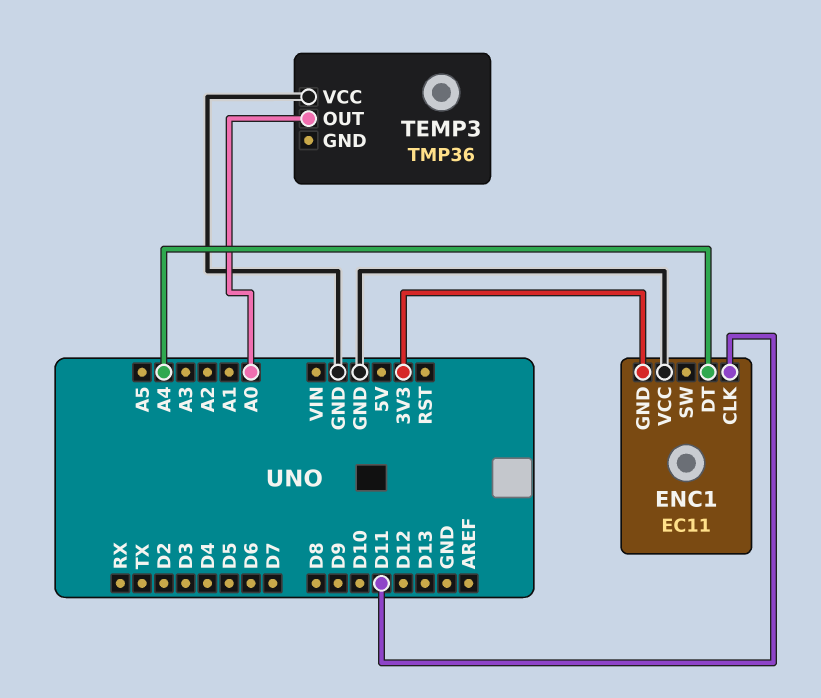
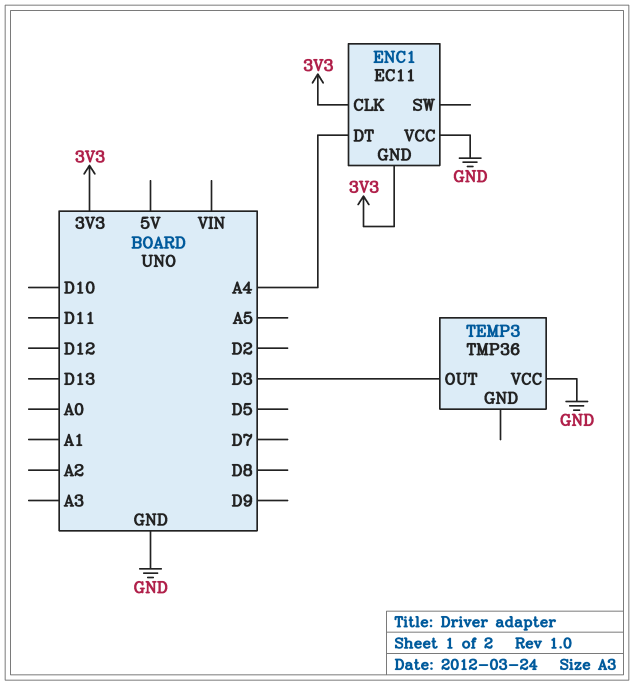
ENC1 pin CLK: D11 -> 3V3
TEMP3 pin OUT: A0 -> D3

